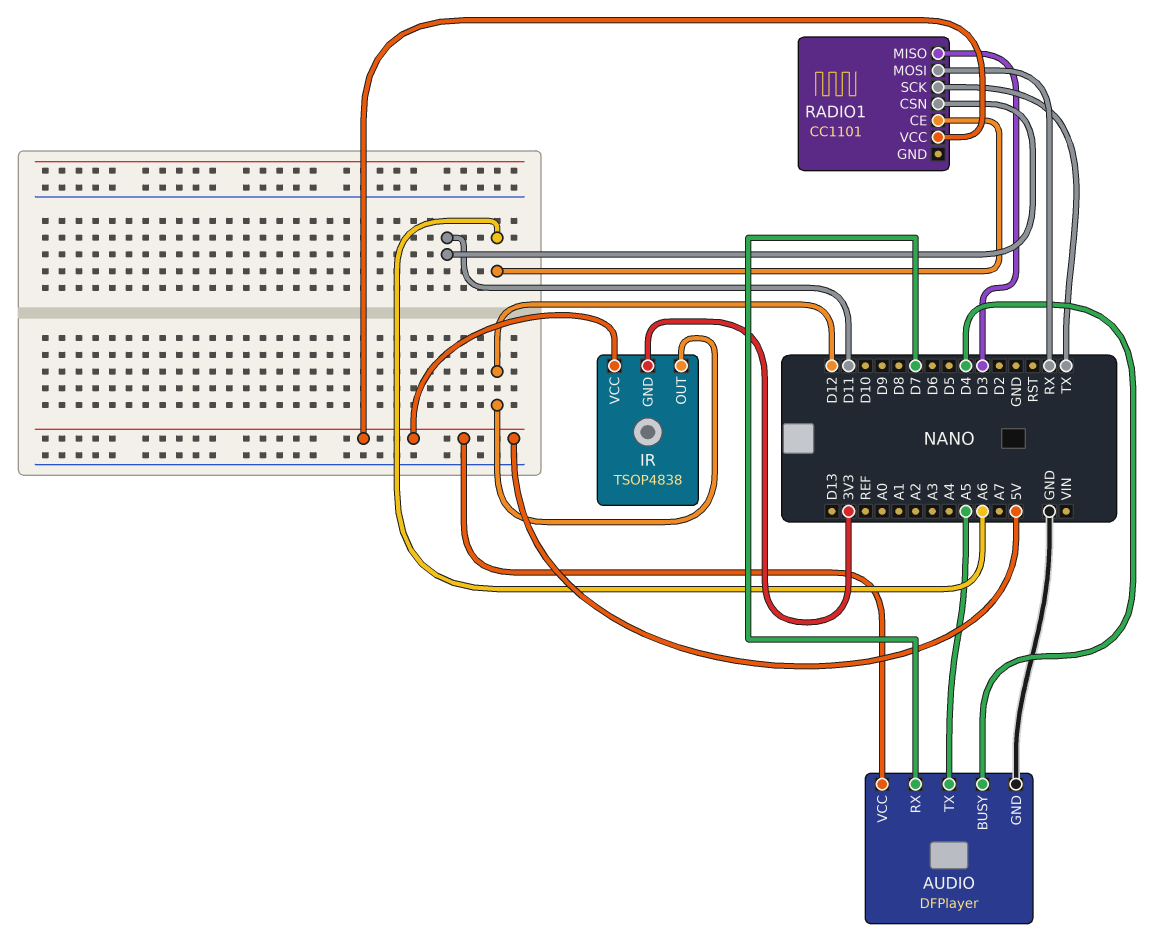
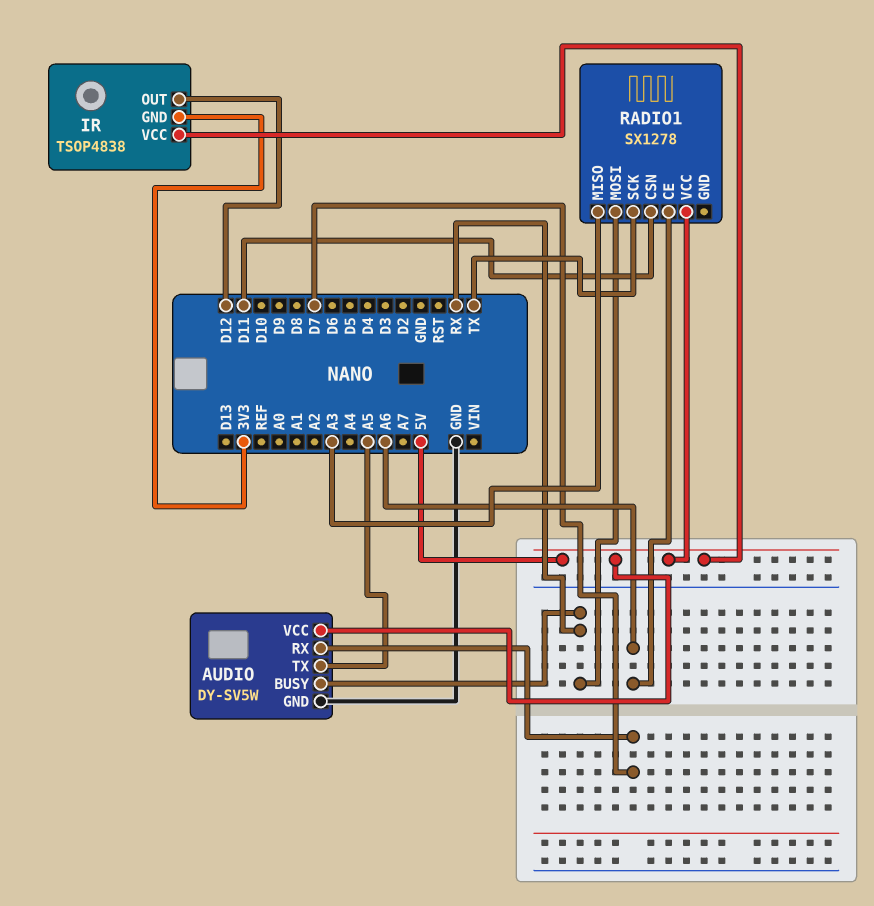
AUDIO: DFPlayer -> DY-SV5W
AUDIO pin BUSY: D4 -> RX
RADIO1: CC1101 -> SX1278
RADIO1 pin MISO: D3 -> A3

